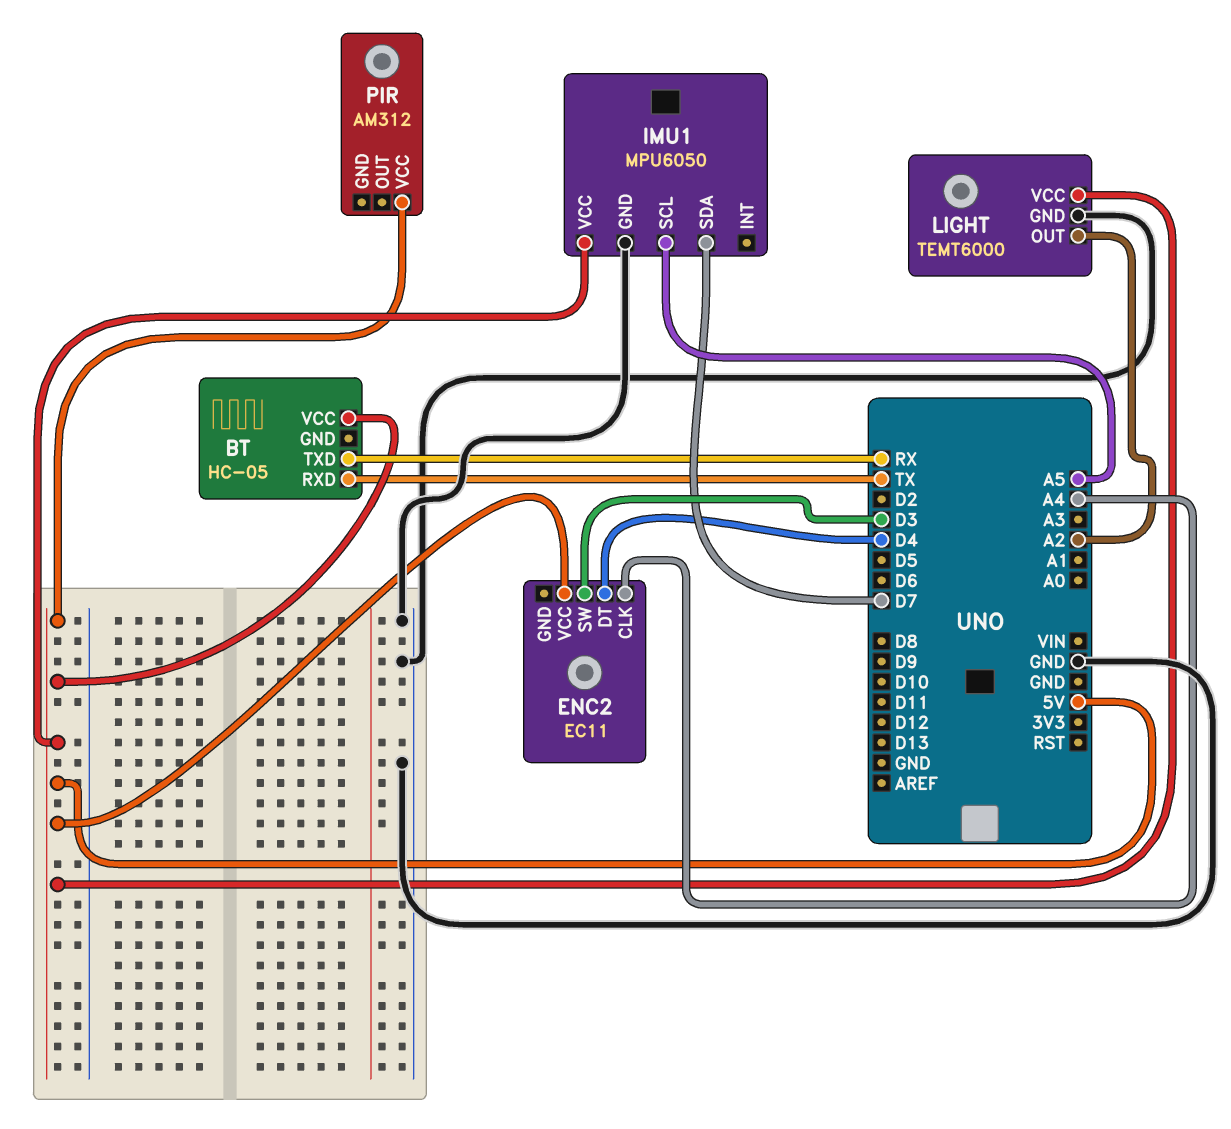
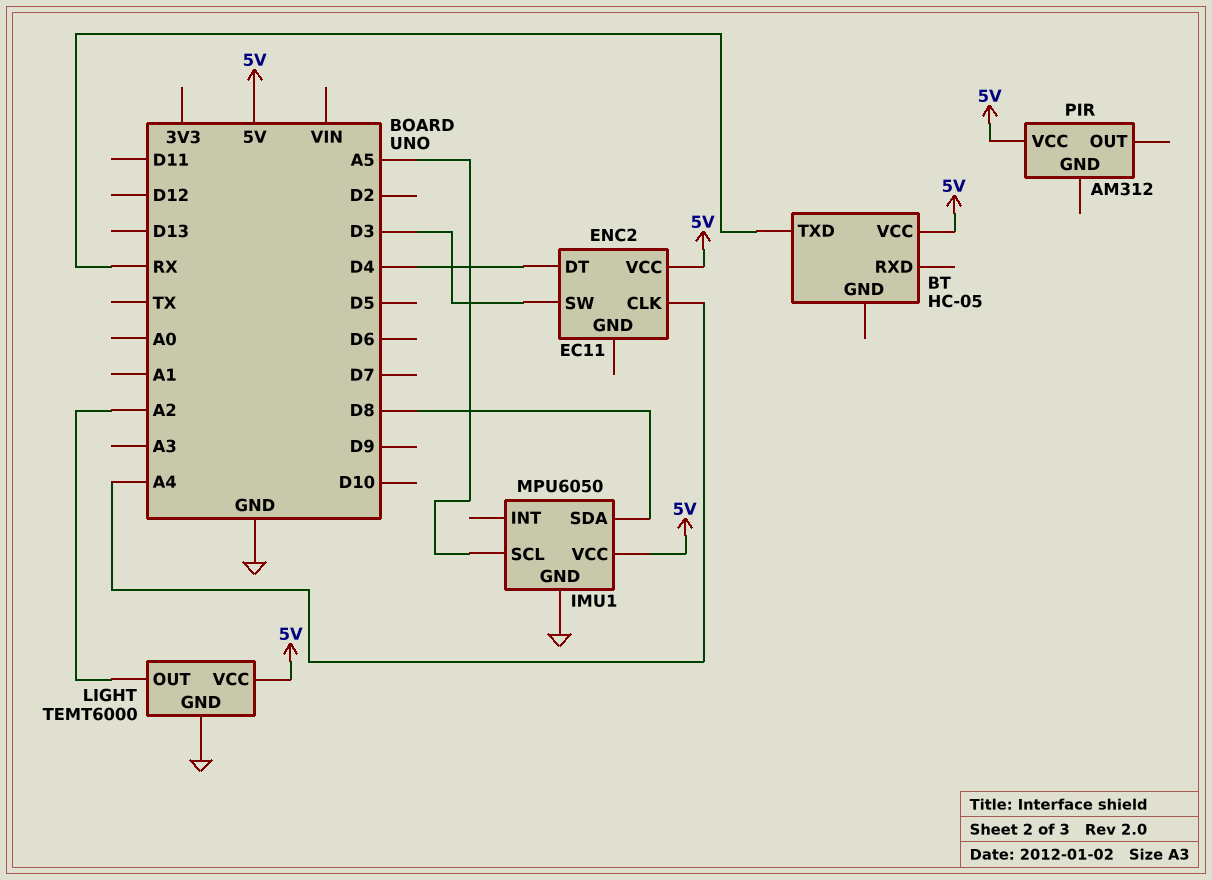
BT pin RXD: TX -> none
IMU1 pin SDA: D7 -> D8

